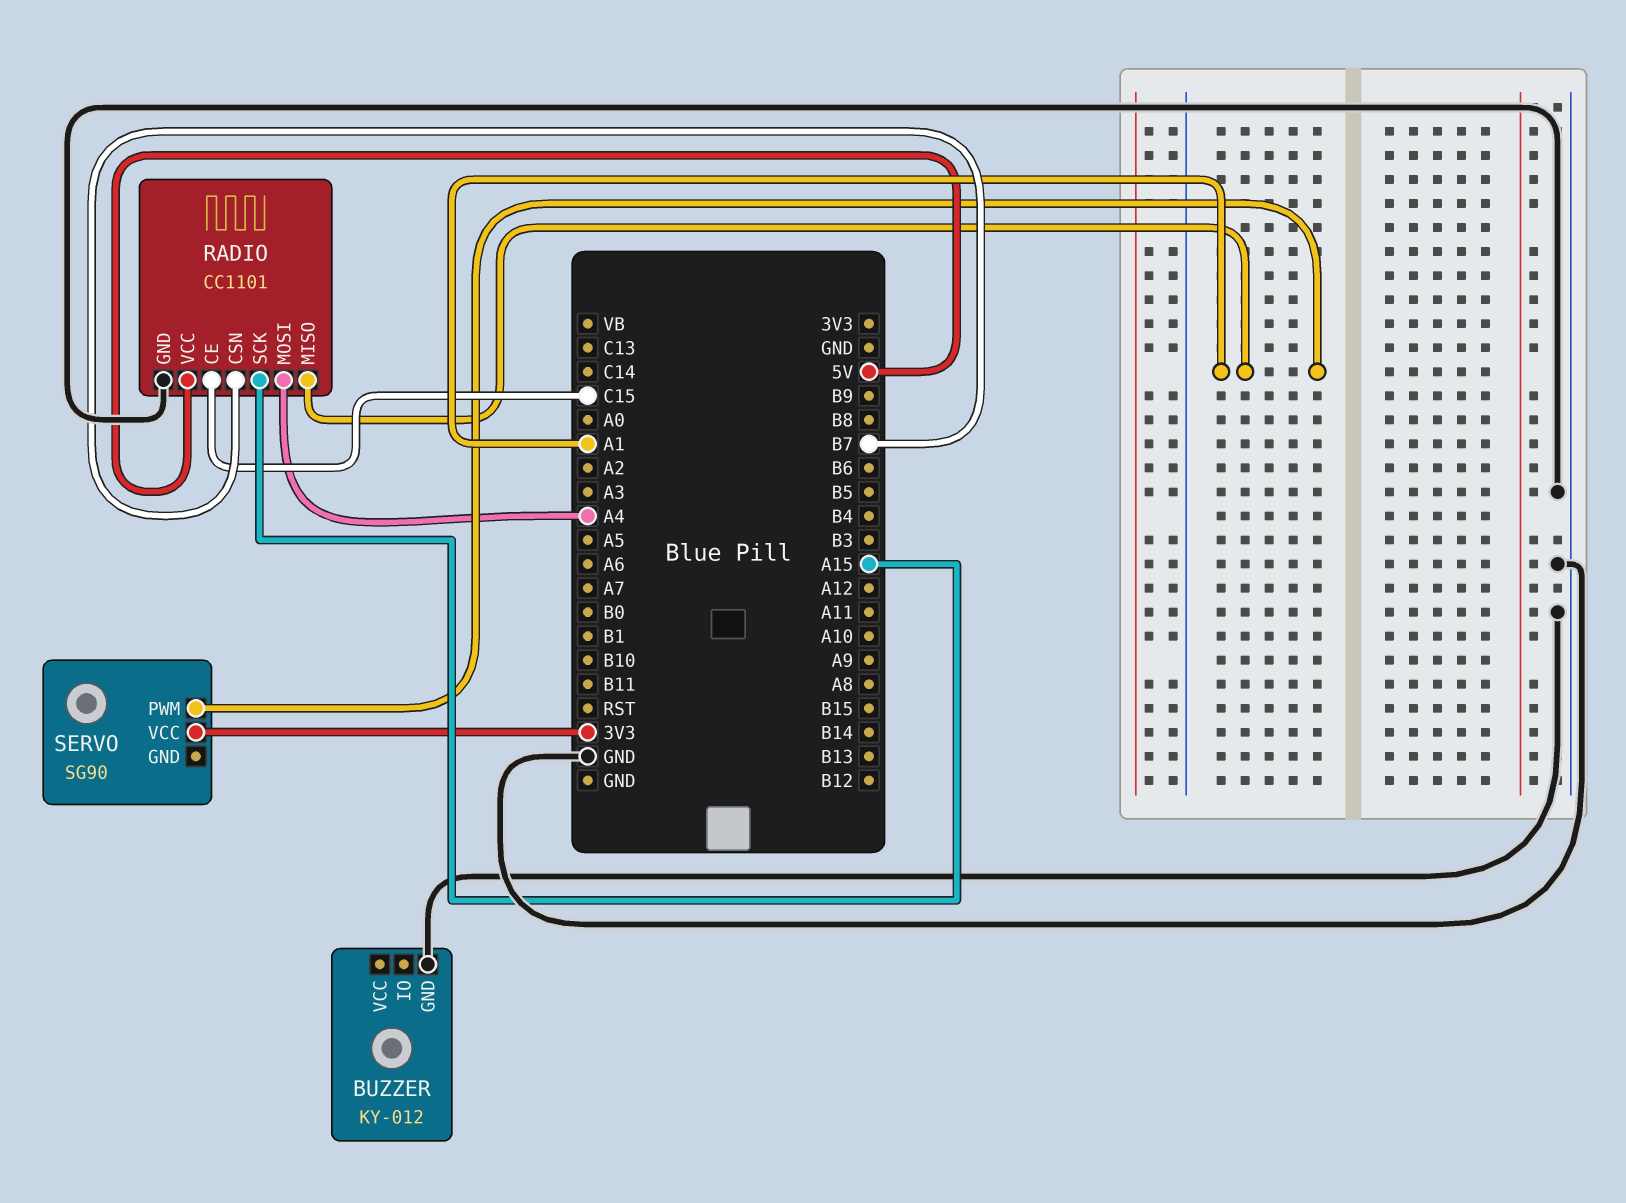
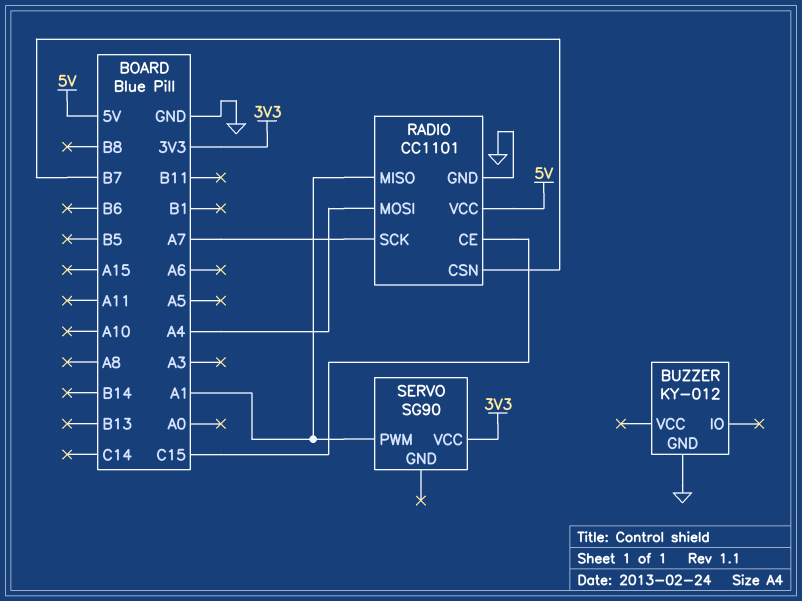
RADIO pin SCK: A15 -> A7

